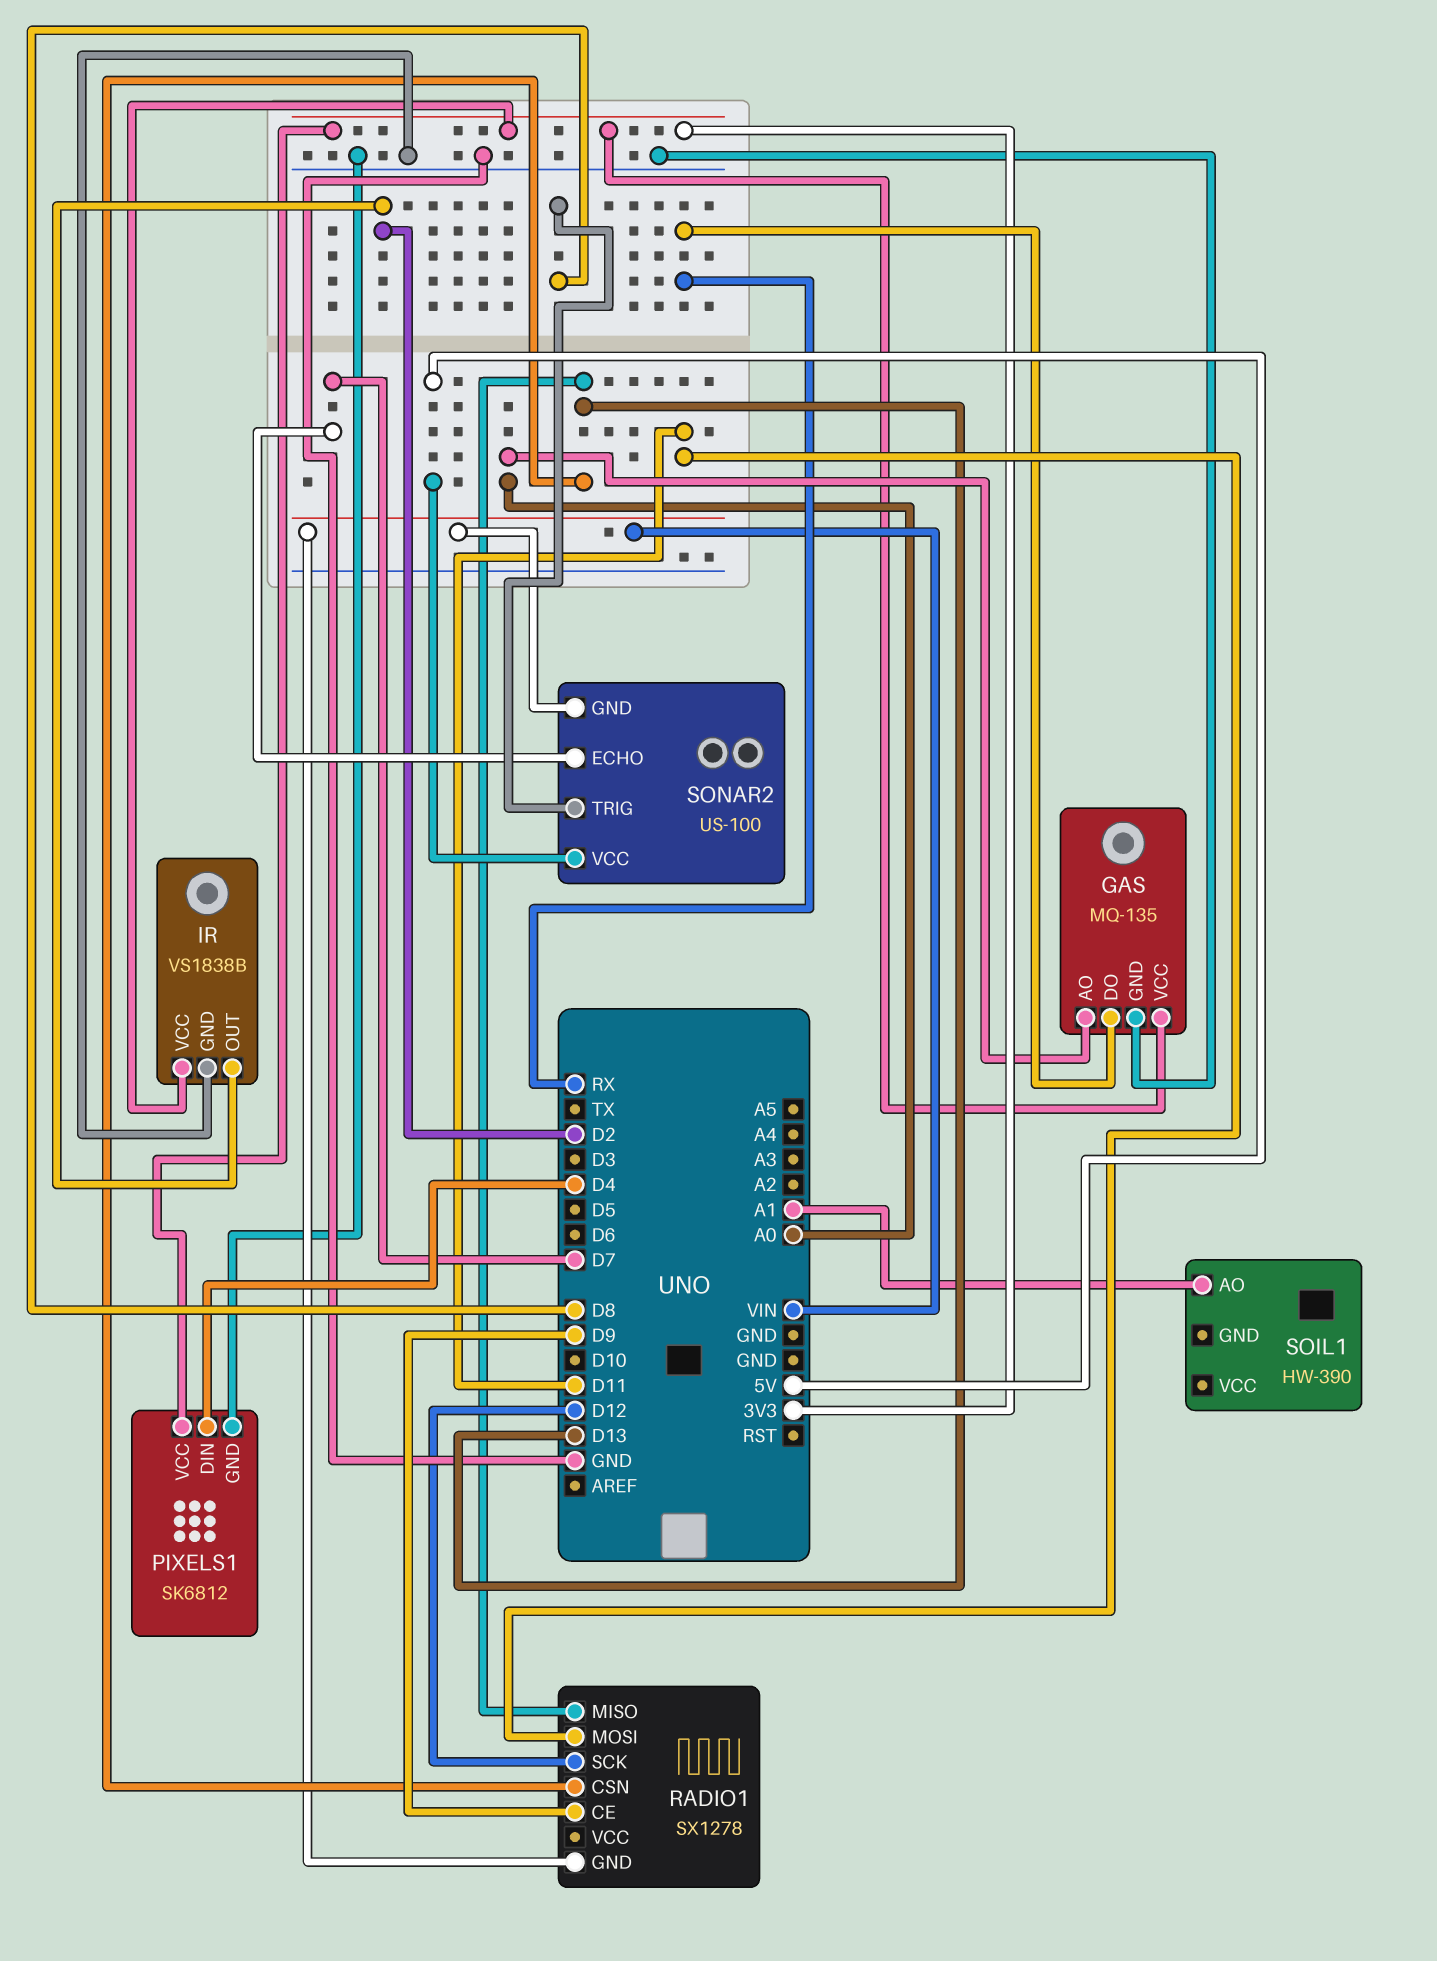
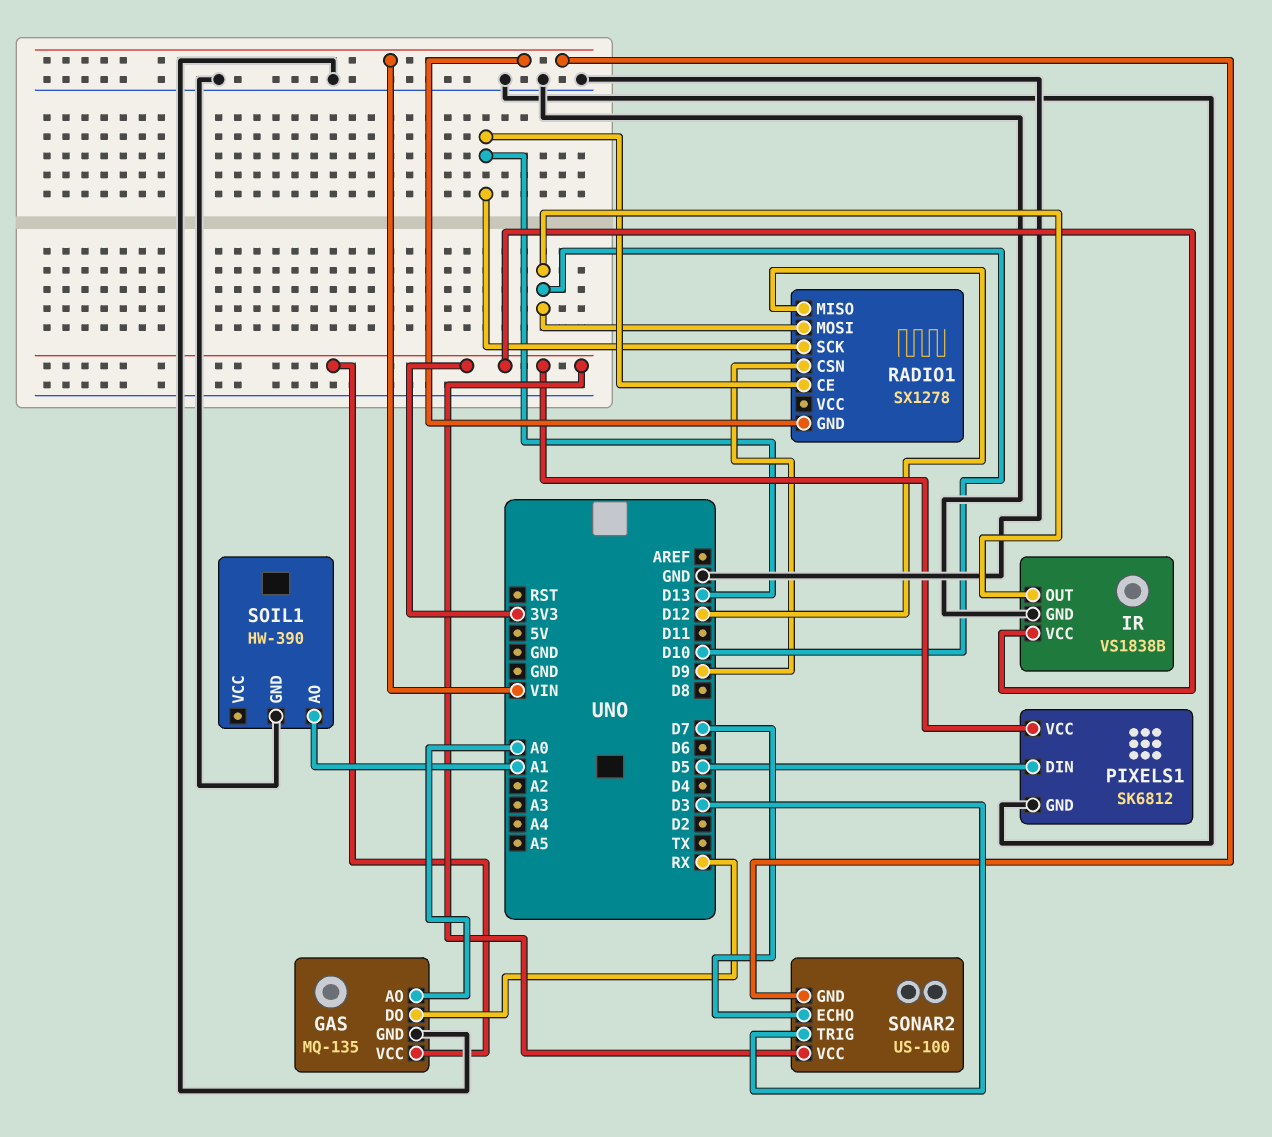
IR pin OUT: D2 -> D10
PIXELS1 pin DIN: D4 -> D5
RADIO1 pin CE: D9 -> D13
RADIO1 pin CSN: D13 -> D9
RADIO1 pin MISO: D13 -> D12
RADIO1 pin MOSI: D11 -> D10
RADIO1 pin SCK: D12 -> D13
SOIL1 pin GND: none -> GND
SONAR2 pin TRIG: D8 -> D3
SONAR2 pin VCC: 5V -> 3V3

